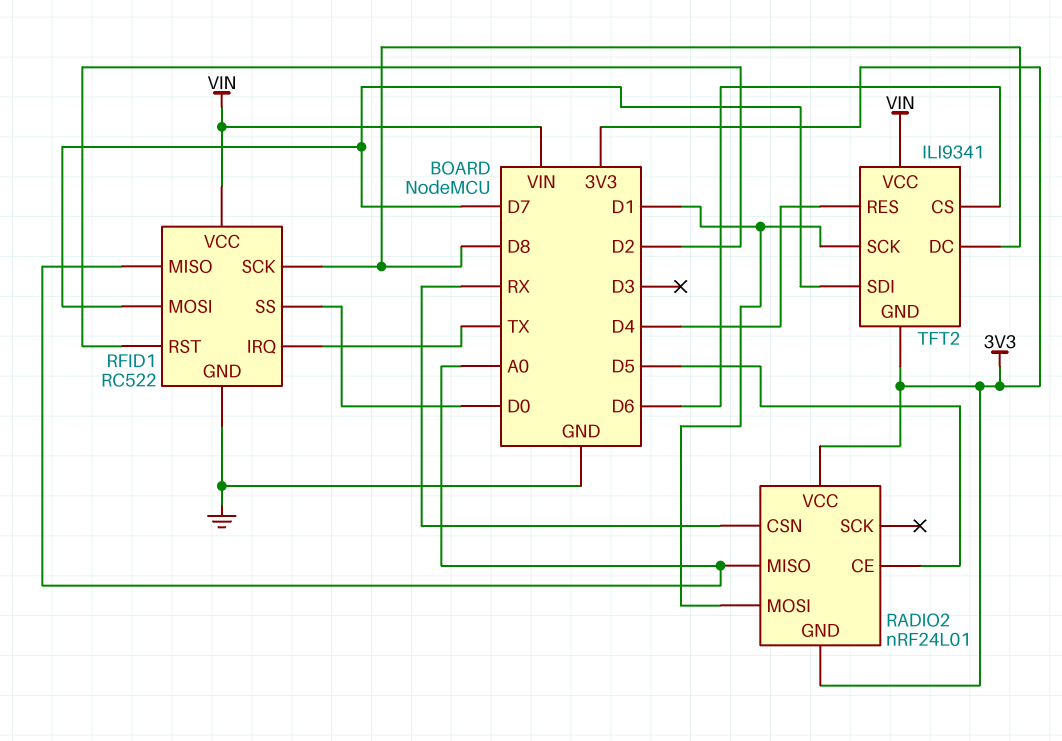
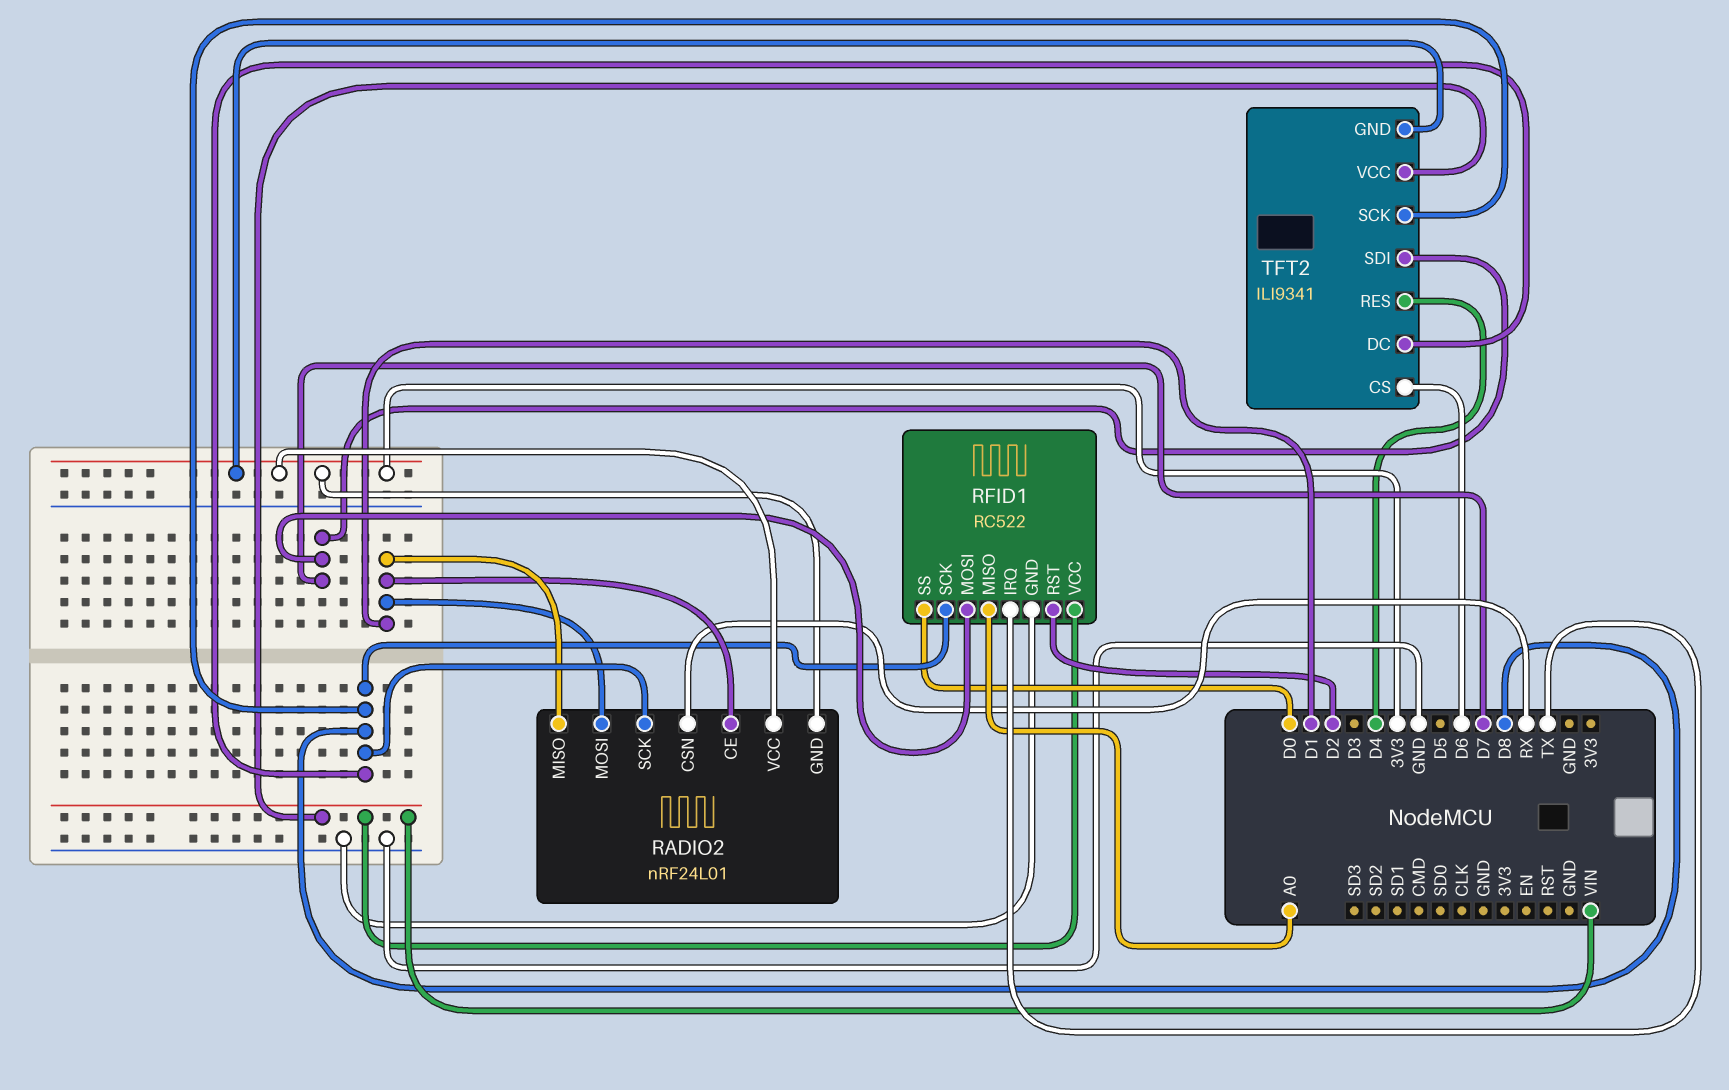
RADIO2 pin CE: D5 -> D1
RADIO2 pin MISO: A0 -> D1
RADIO2 pin SCK: none -> D8
TFT2 pin SCK: D1 -> D8

